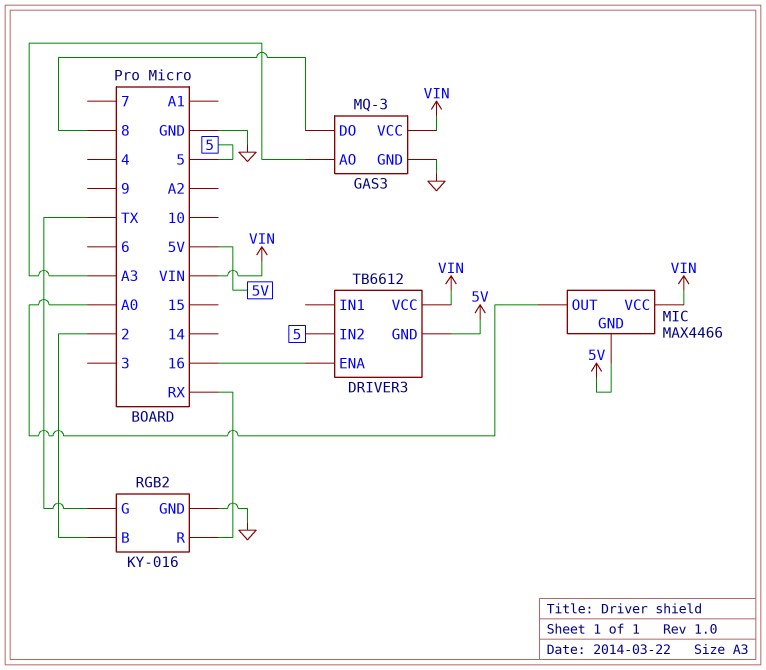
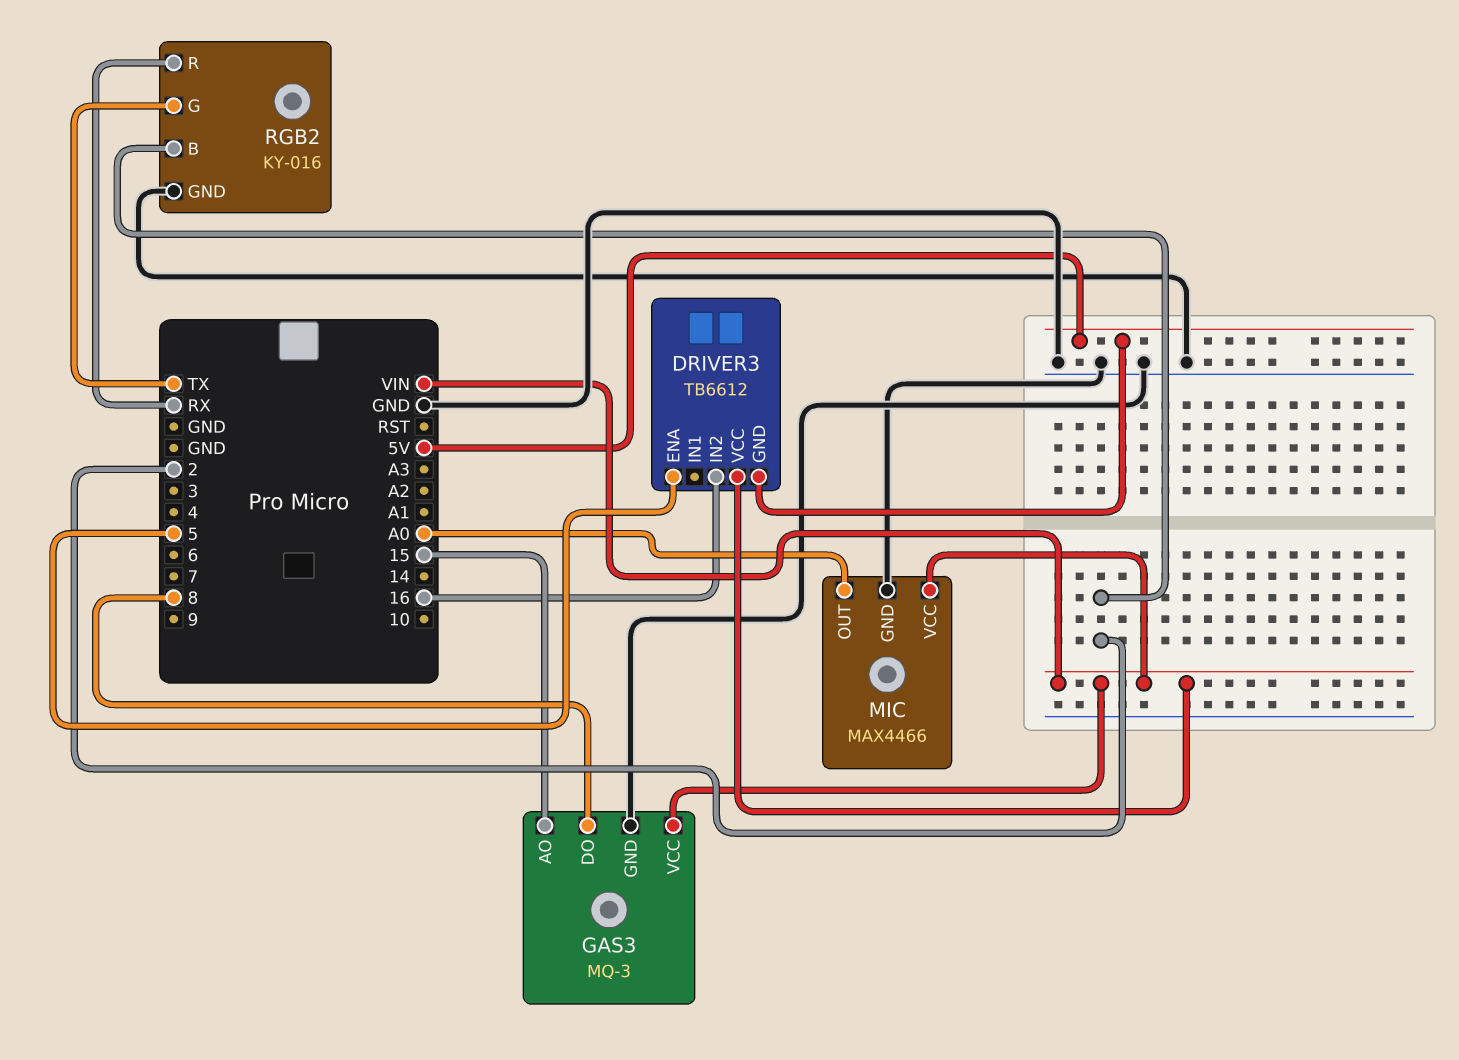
DRIVER3 pin ENA: 16 -> 5
DRIVER3 pin IN2: 5 -> 16
GAS3 pin AO: A3 -> 15
MIC pin GND: 5V -> GND

